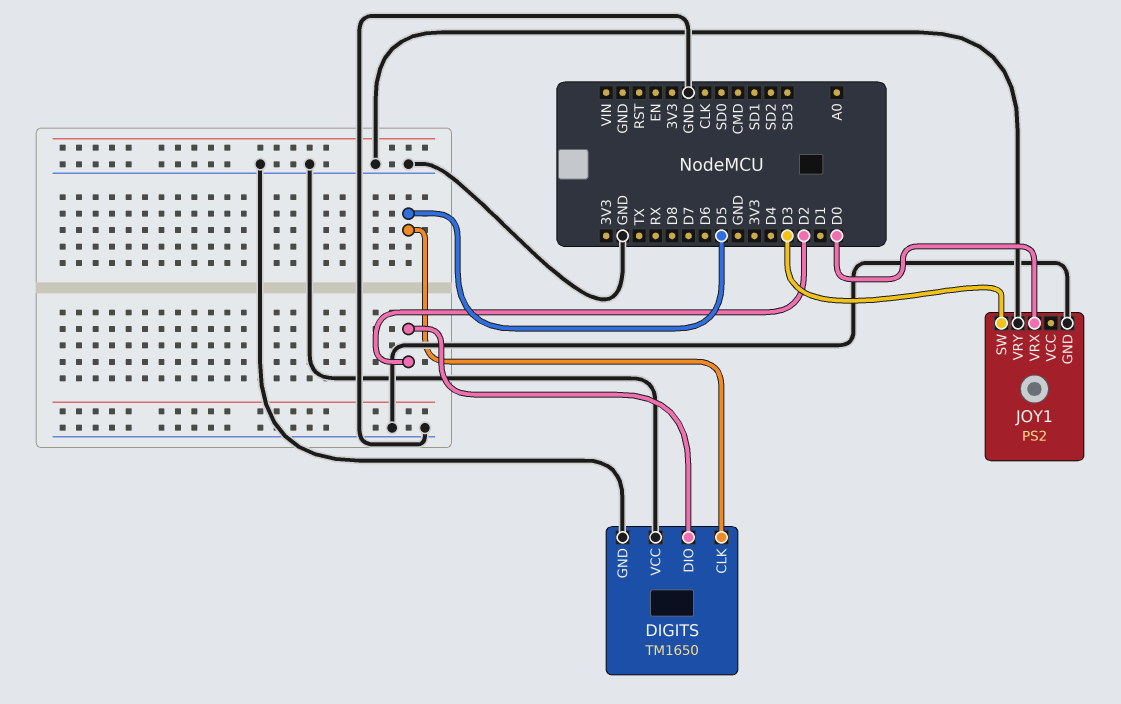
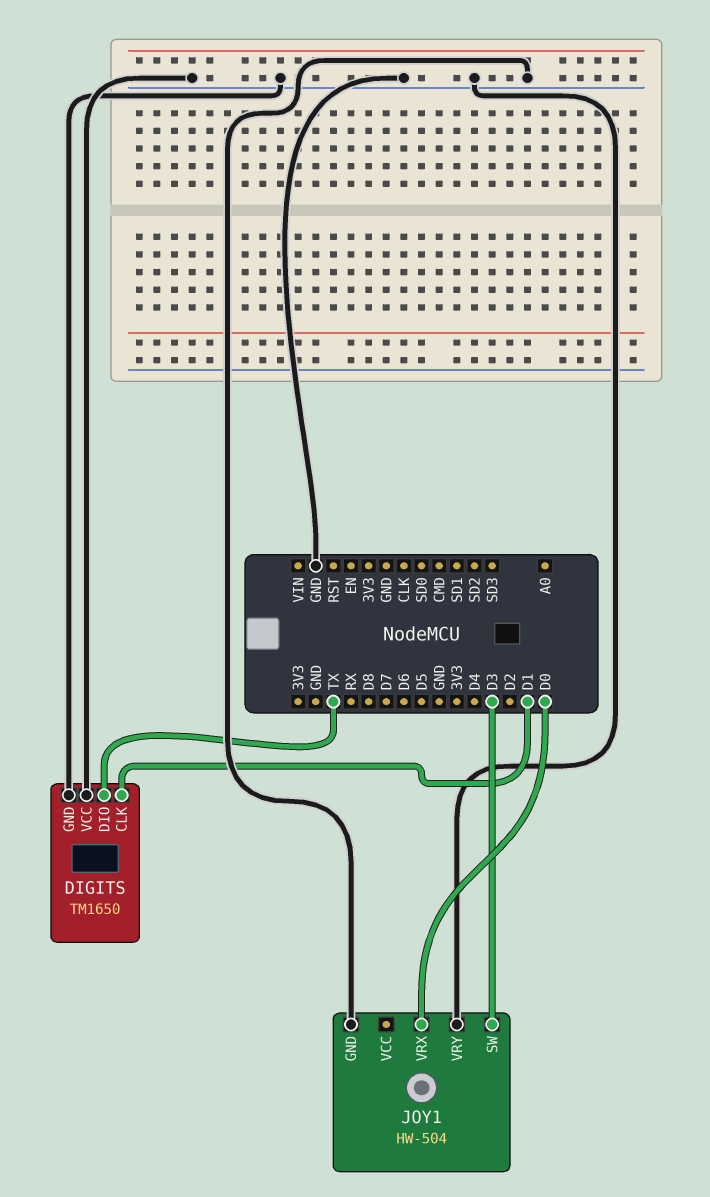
DIGITS pin CLK: D5 -> D1
DIGITS pin DIO: D2 -> TX
JOY1: PS2 -> HW-504

